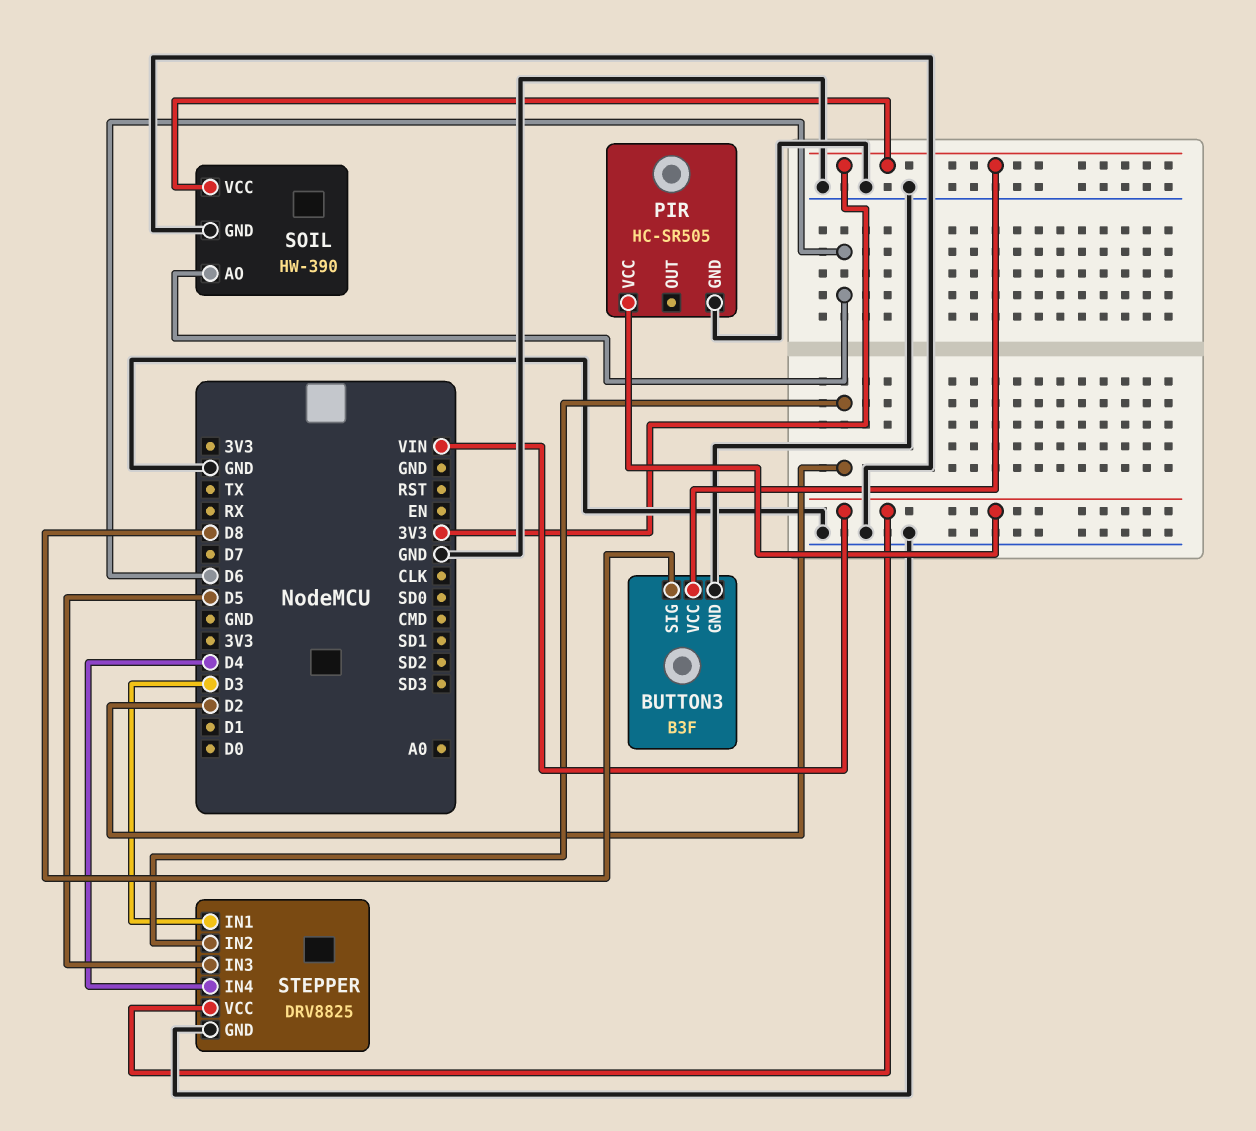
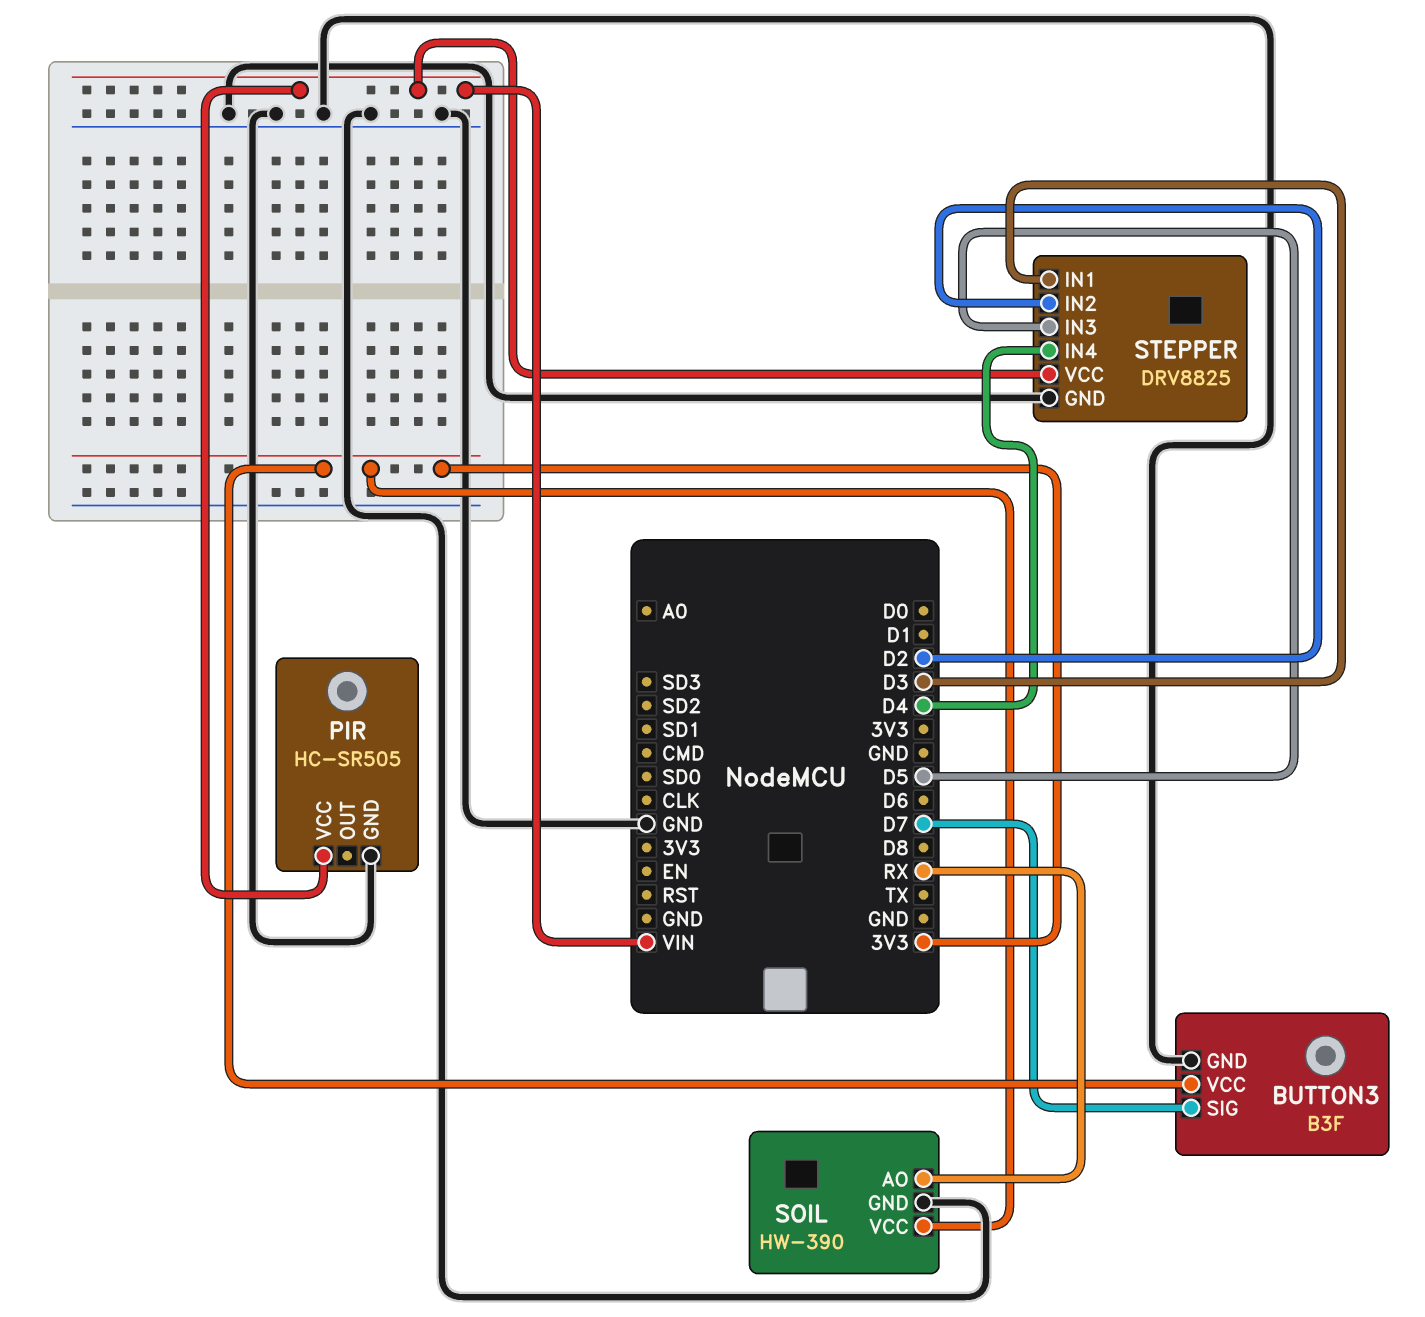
BUTTON3 pin SIG: D8 -> D7
SOIL pin AO: D6 -> RX

